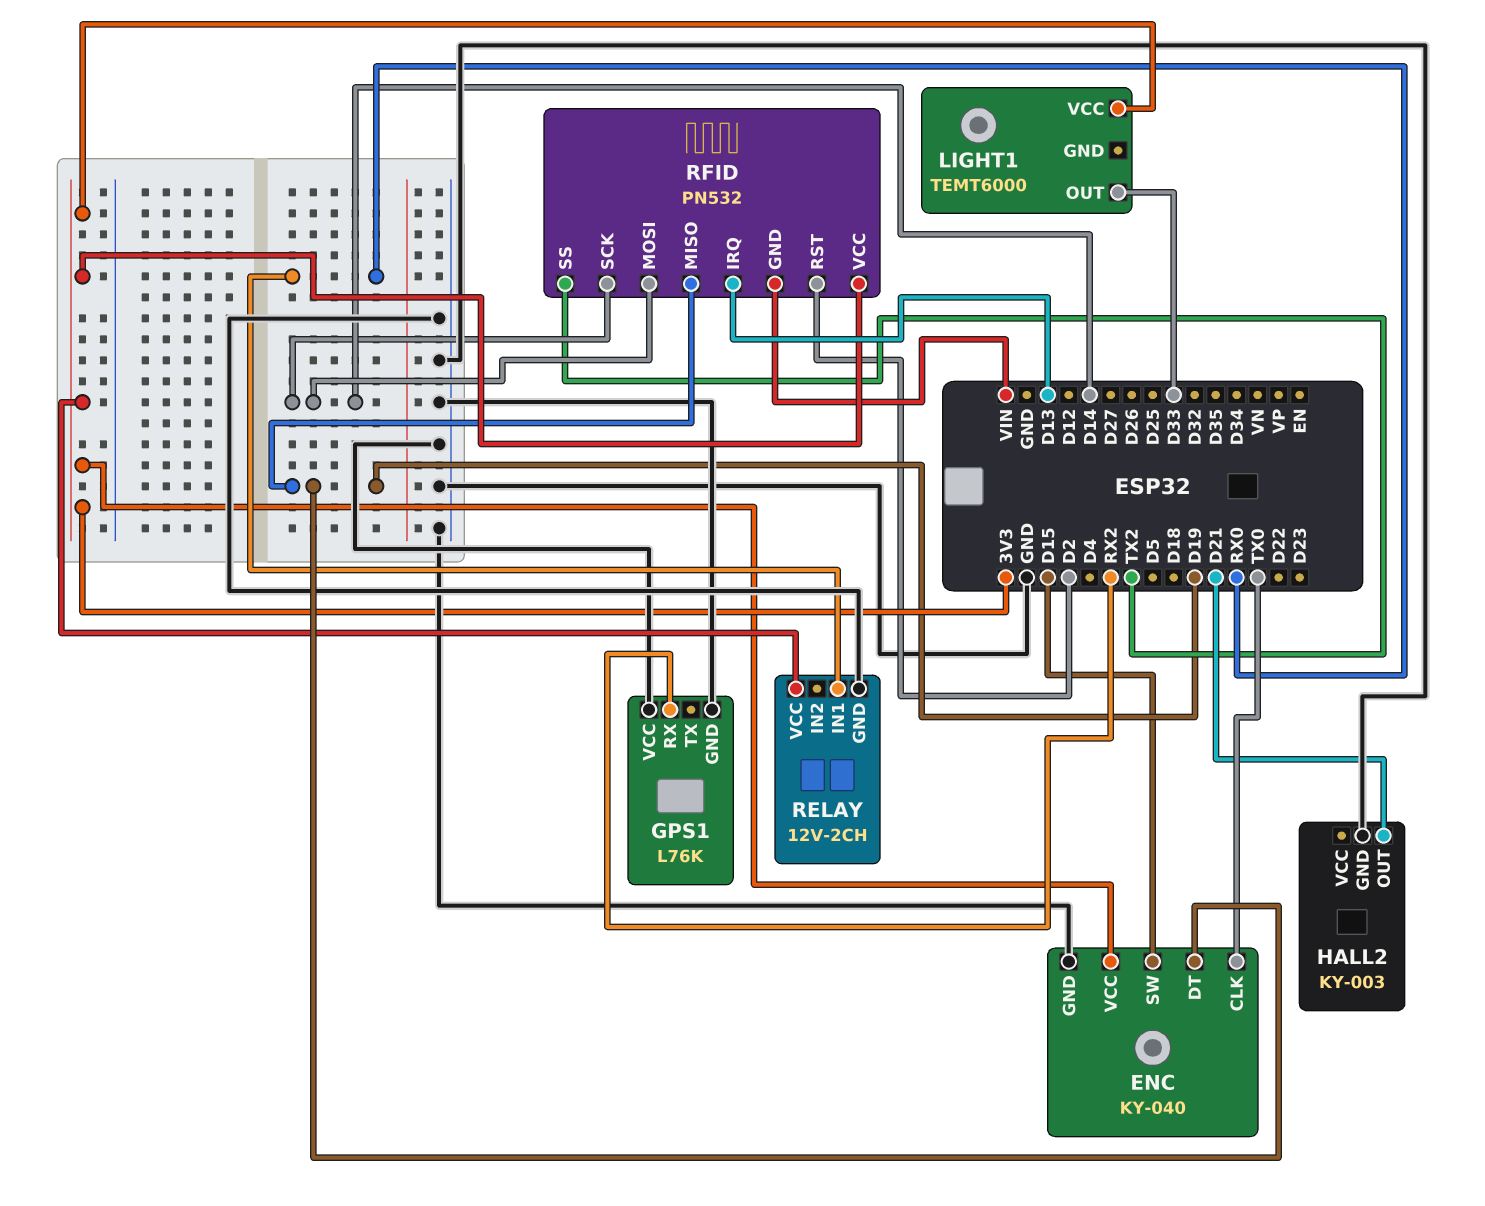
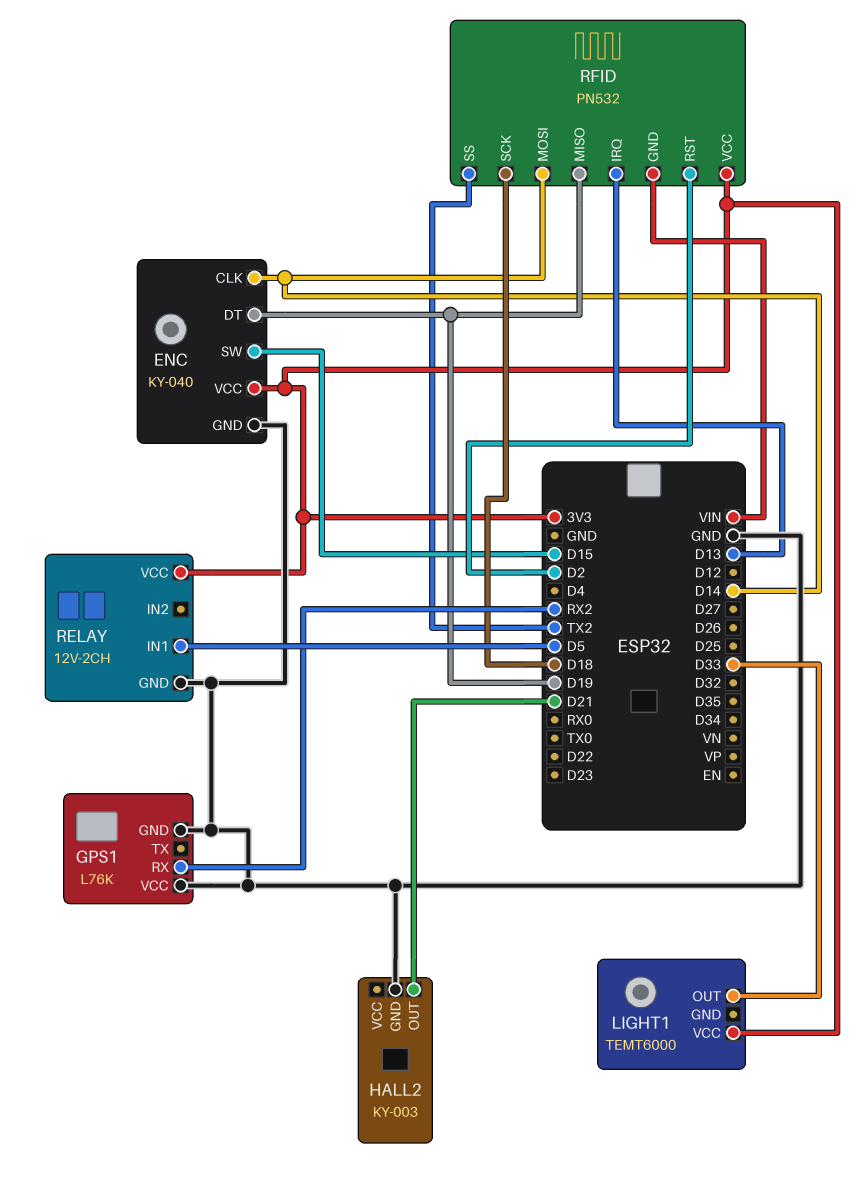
ENC pin CLK: TX0 -> D14
RELAY pin IN1: RX0 -> D5
RFID pin SCK: D14 -> D18

